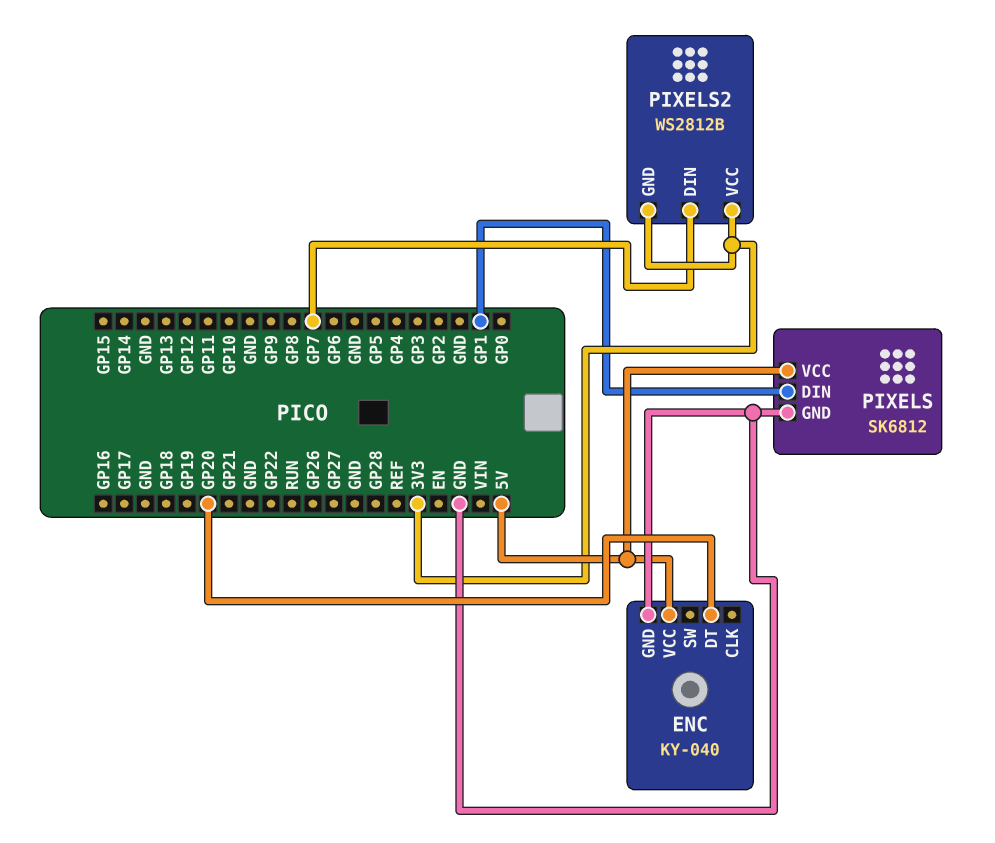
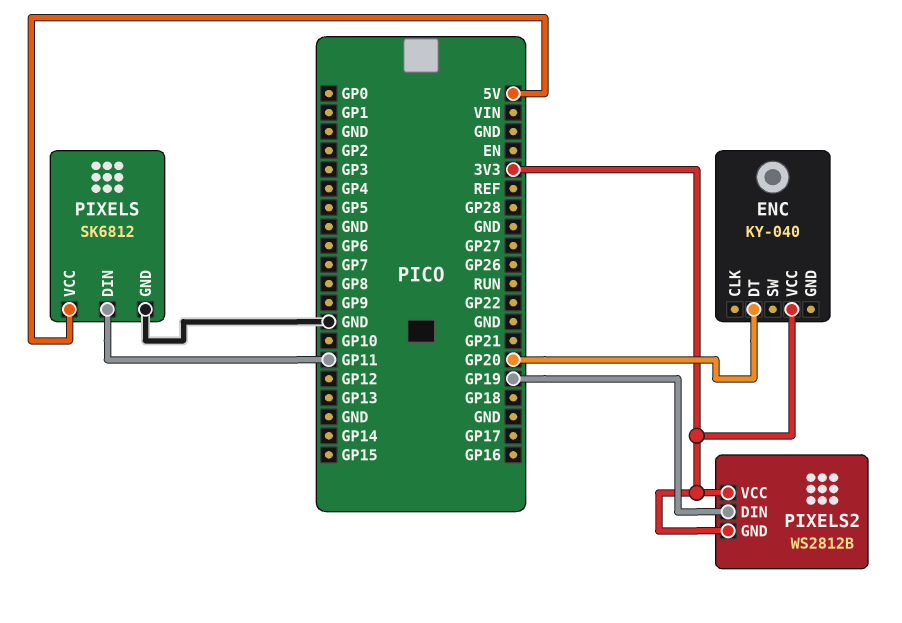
ENC pin GND: GND -> none
ENC pin VCC: 5V -> 3V3
PIXELS pin DIN: GP1 -> GP11
PIXELS2 pin DIN: GP7 -> GP19

